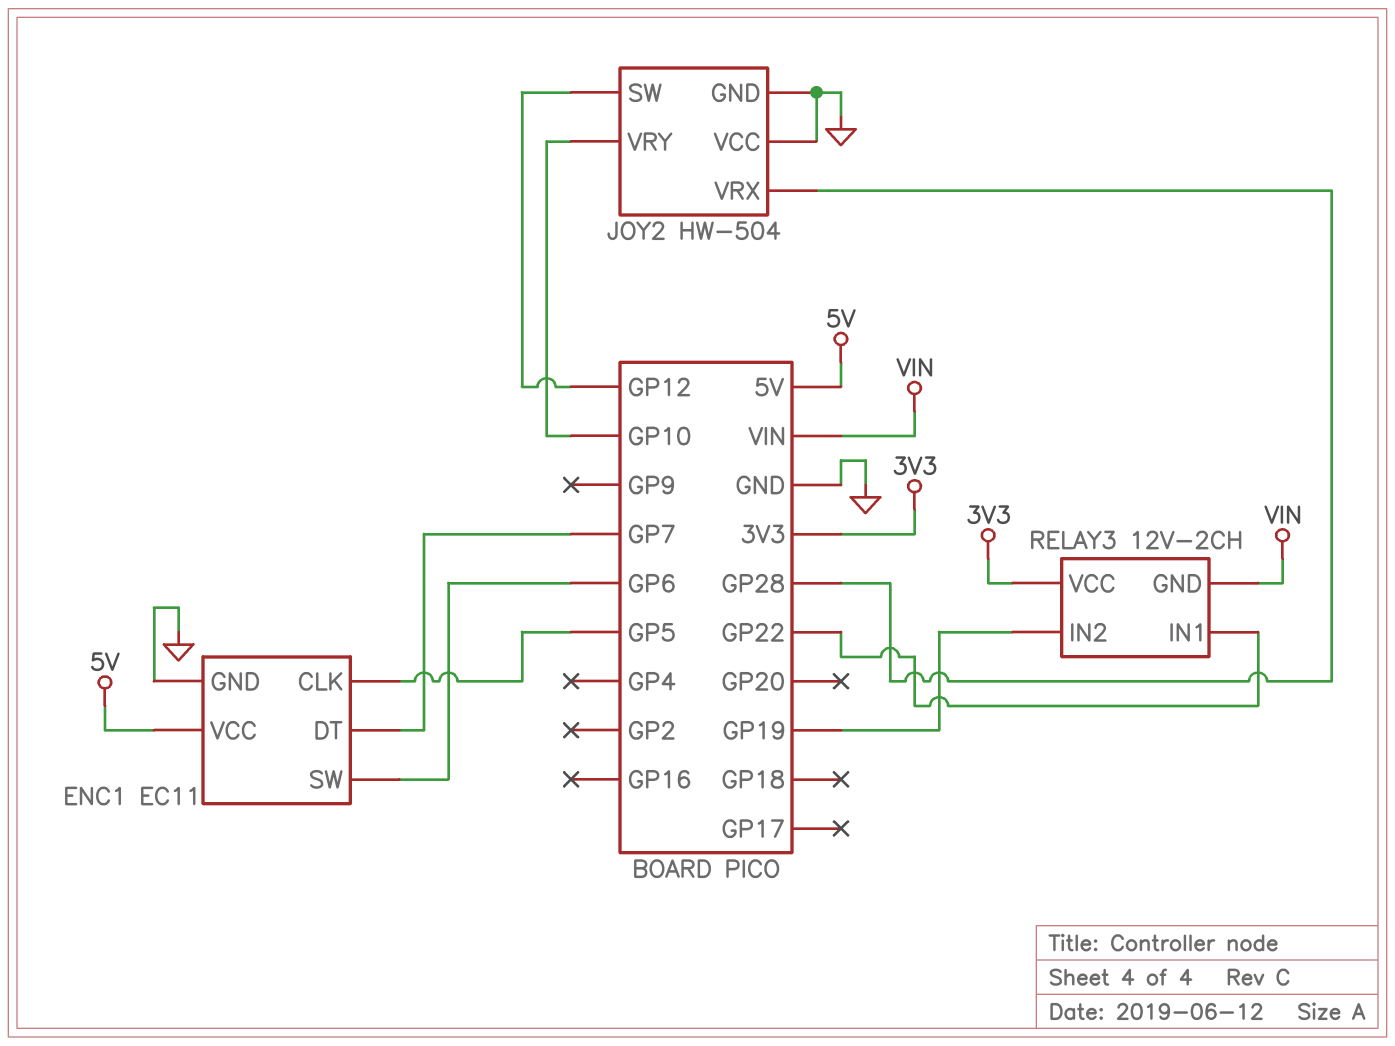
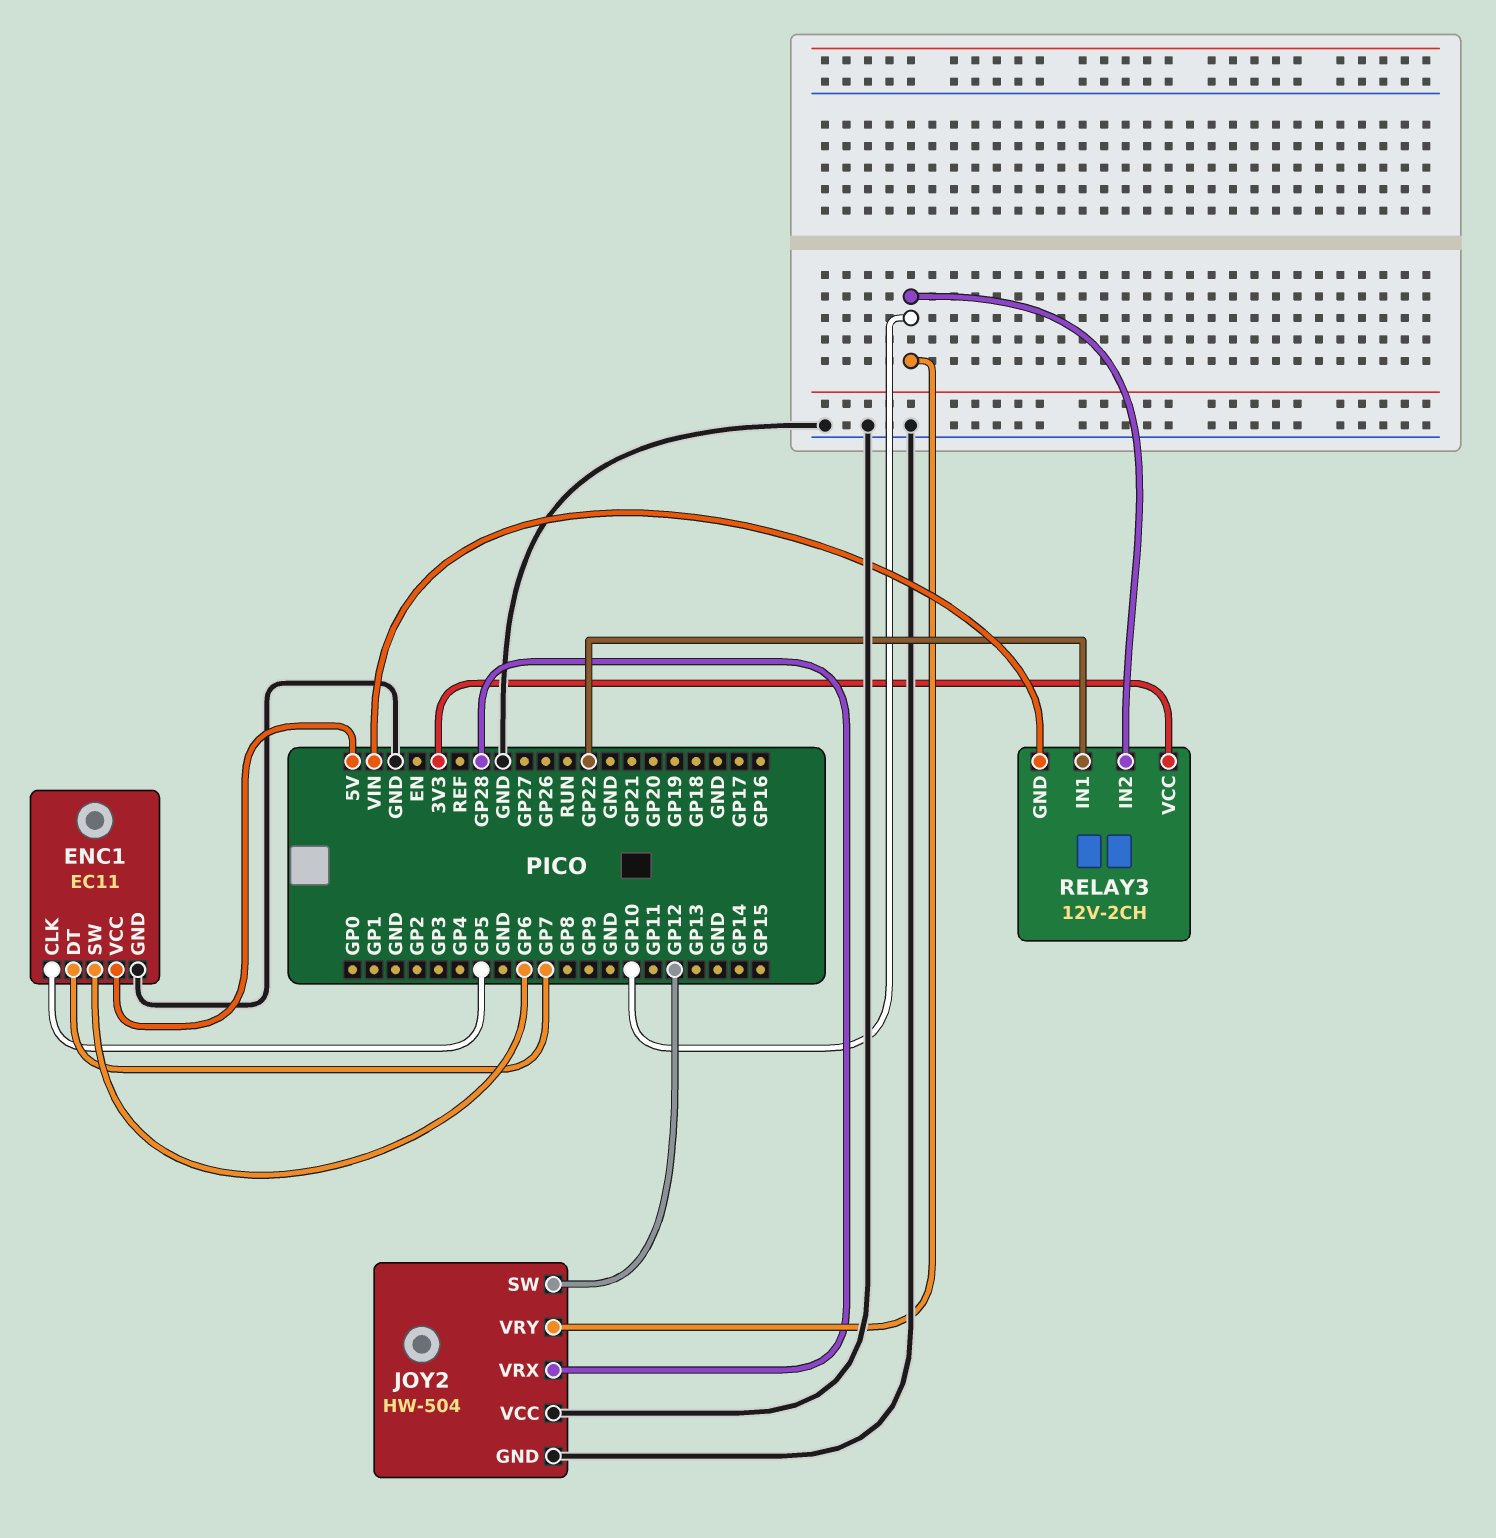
RELAY3 pin IN2: GP19 -> GP10

